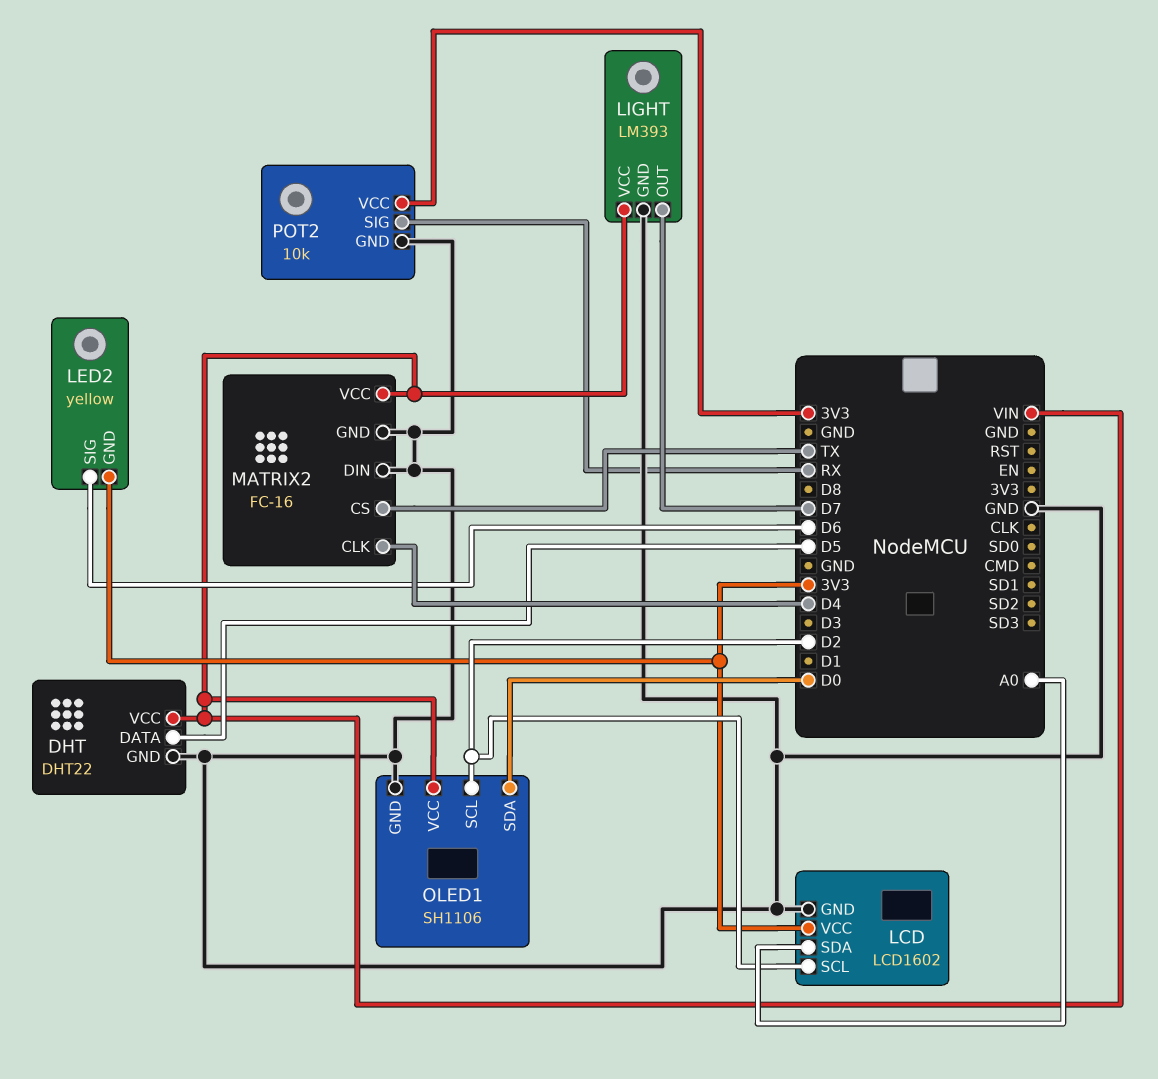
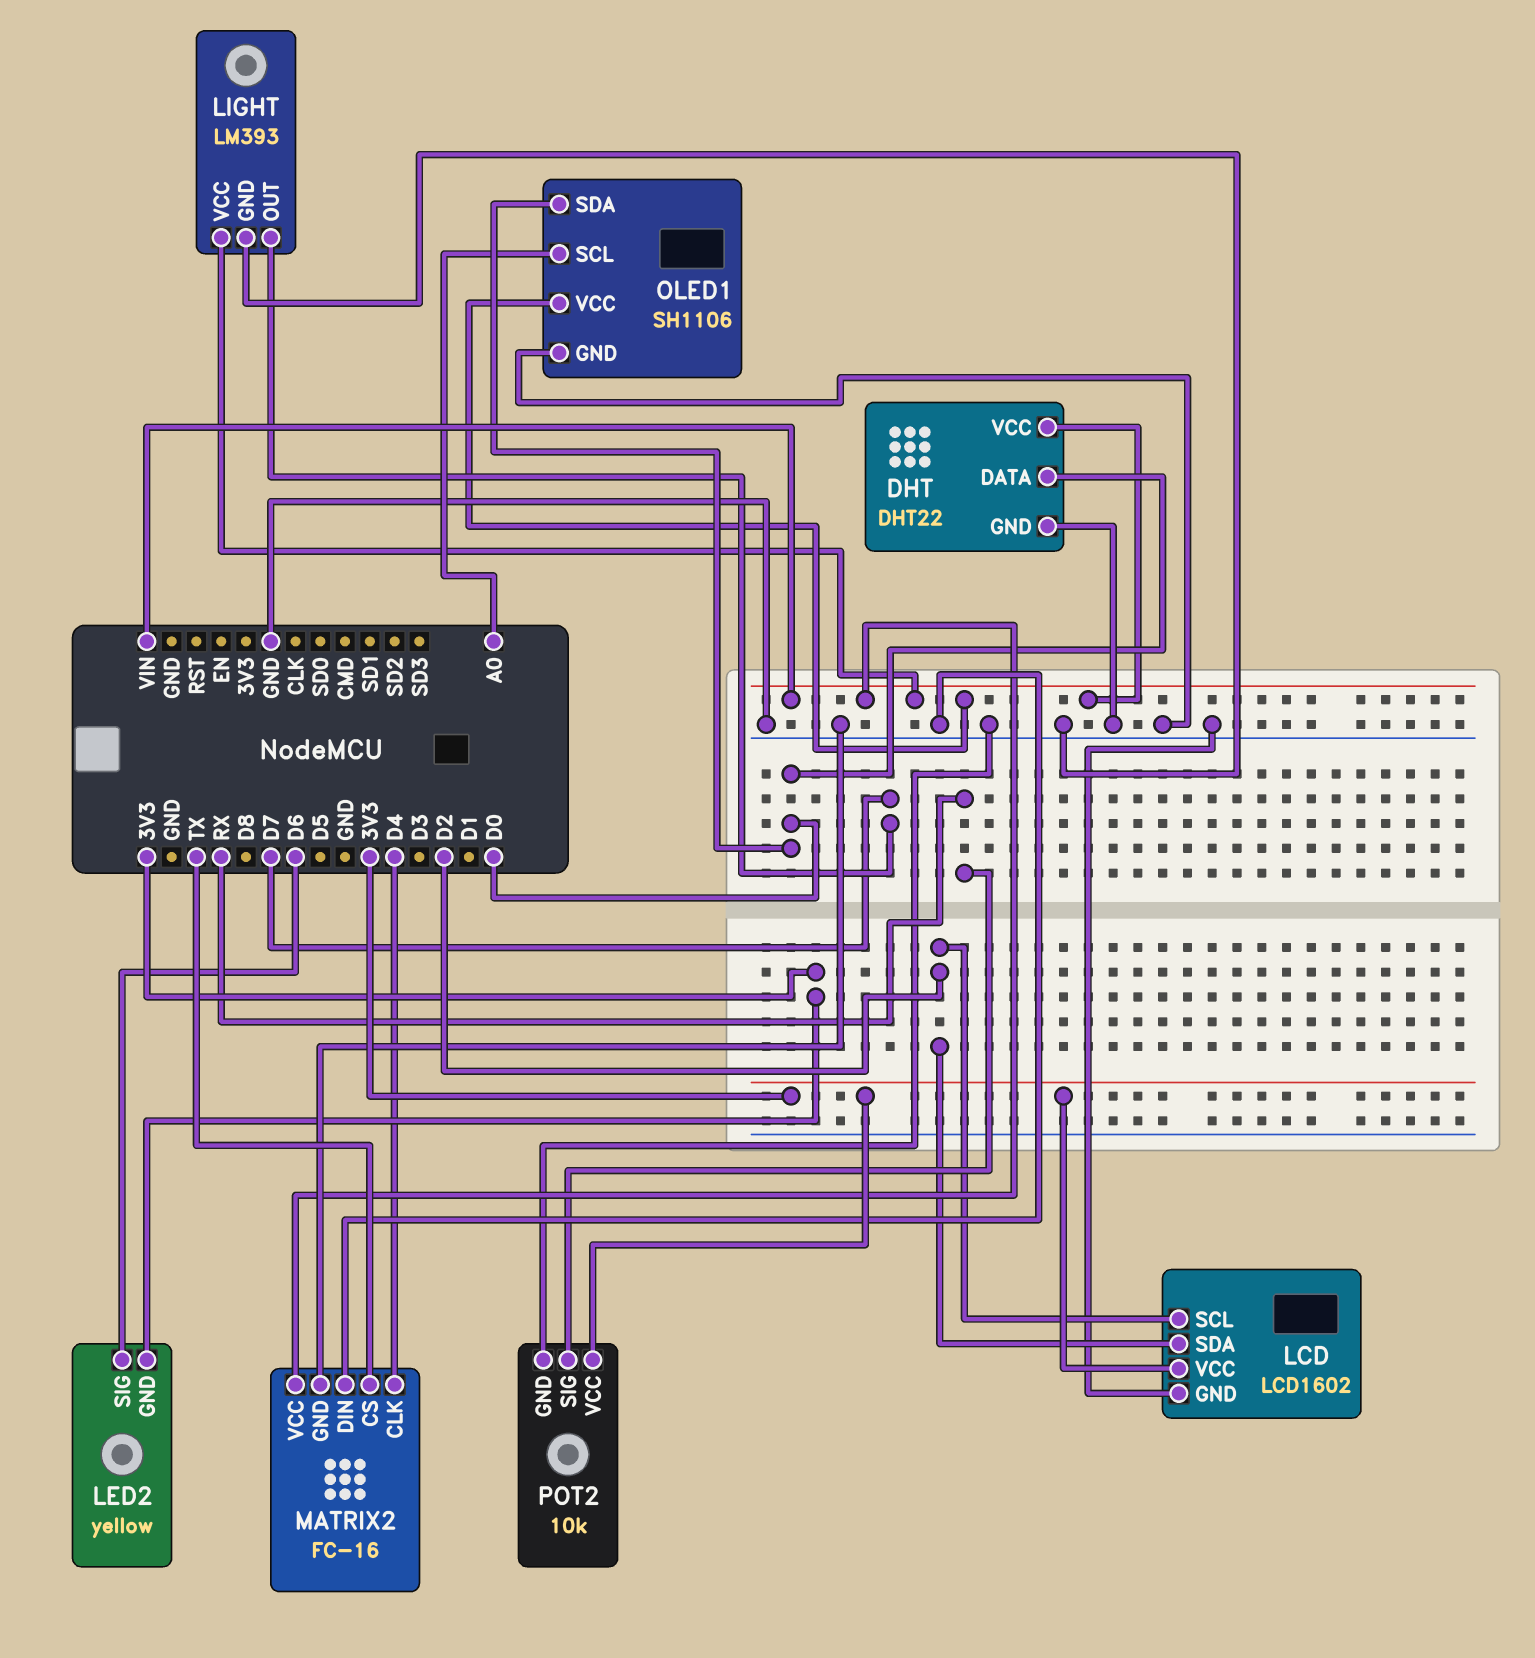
DHT pin DATA: D5 -> D0
LCD pin SDA: A0 -> D2
OLED1 pin SCL: D2 -> A0

